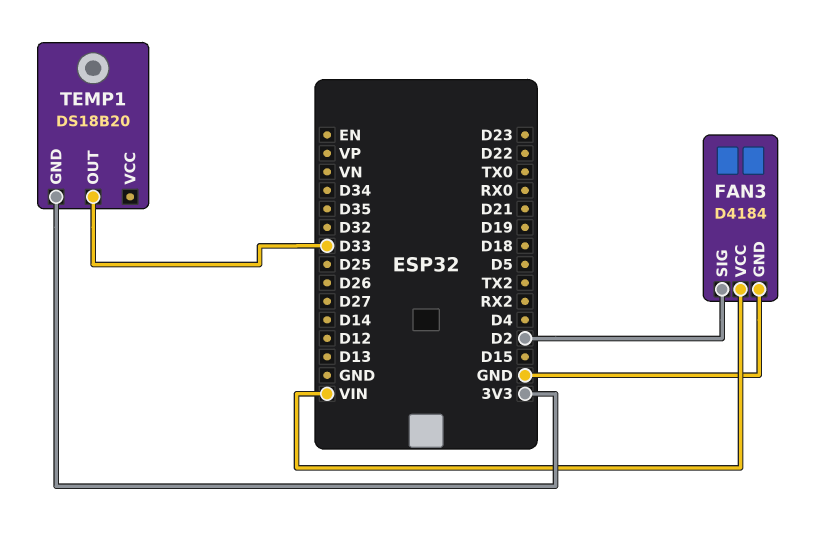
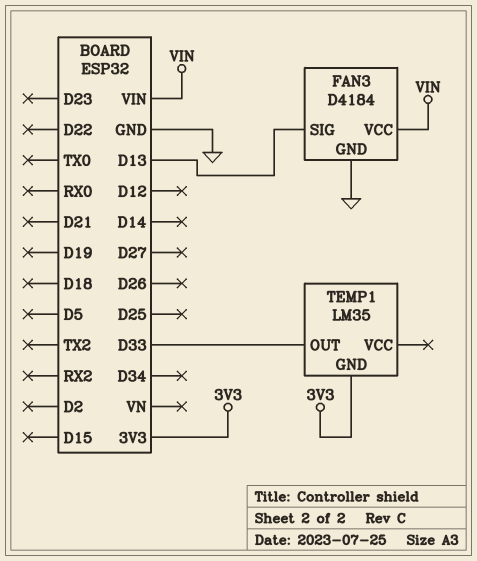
FAN3 pin SIG: D2 -> D13
TEMP1: DS18B20 -> LM35

